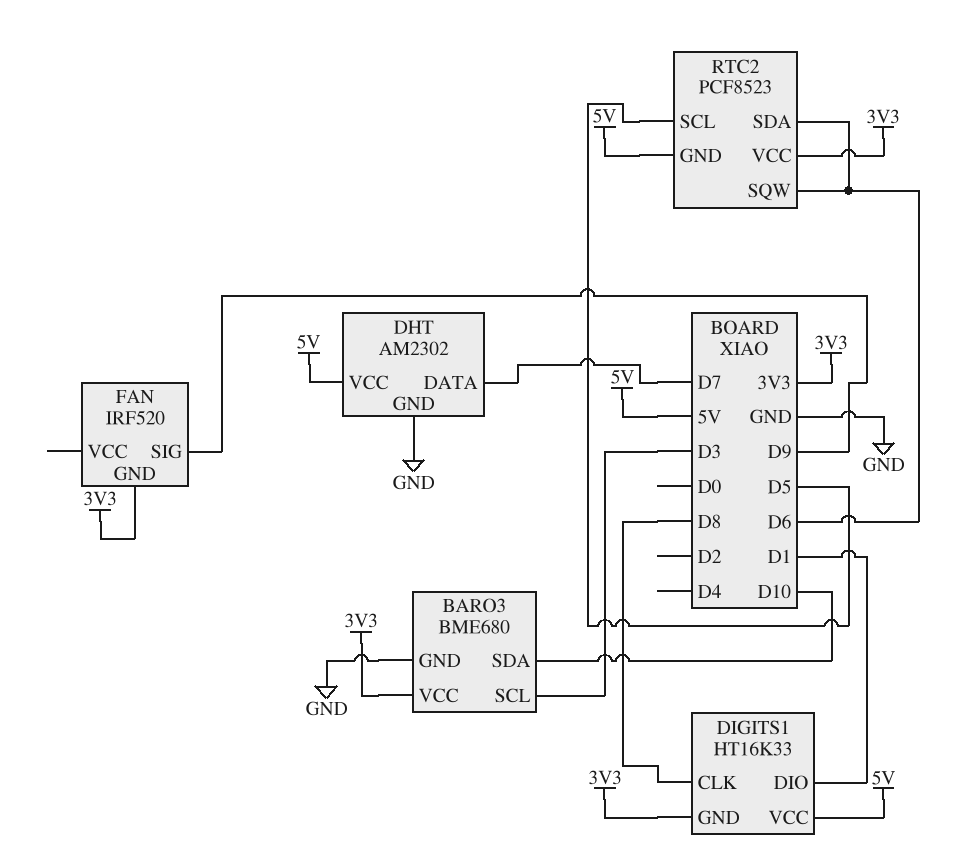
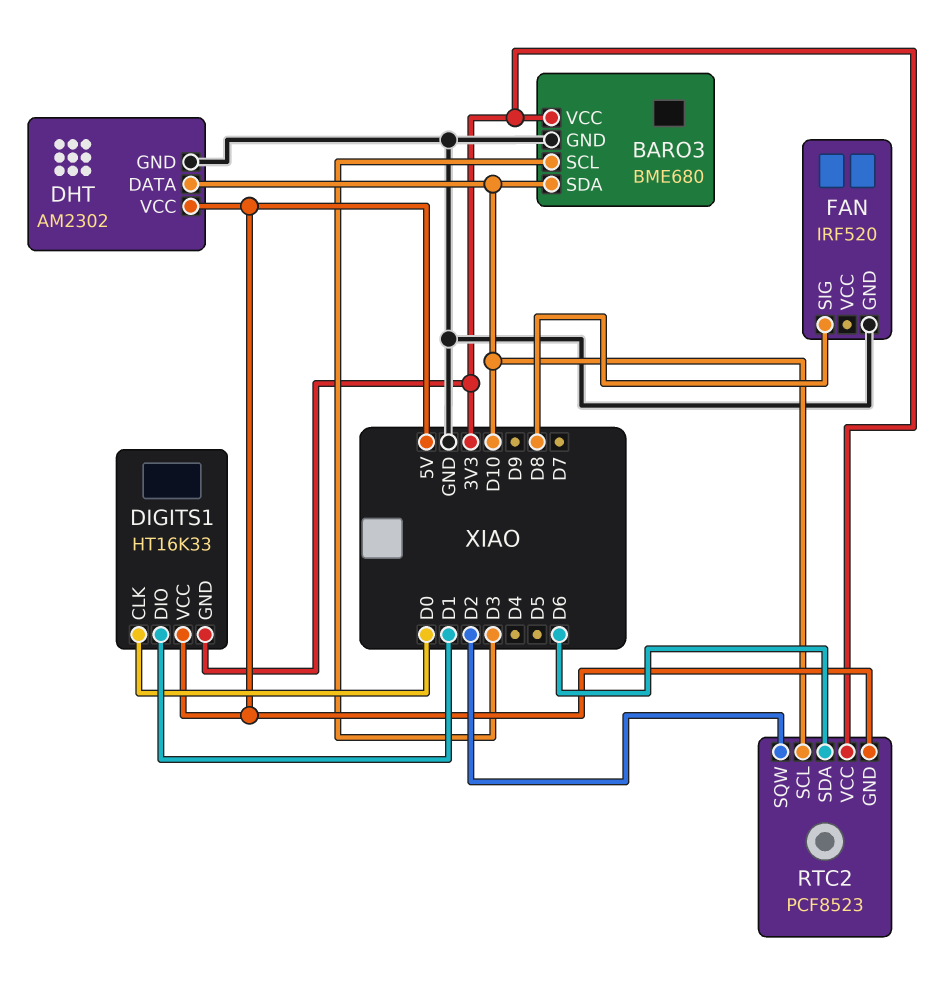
DHT pin DATA: D7 -> D10
DIGITS1 pin CLK: D8 -> D0
FAN pin GND: 3V3 -> GND
FAN pin SIG: D9 -> D8
RTC2 pin SCL: D5 -> D10
RTC2 pin SQW: D6 -> D2

